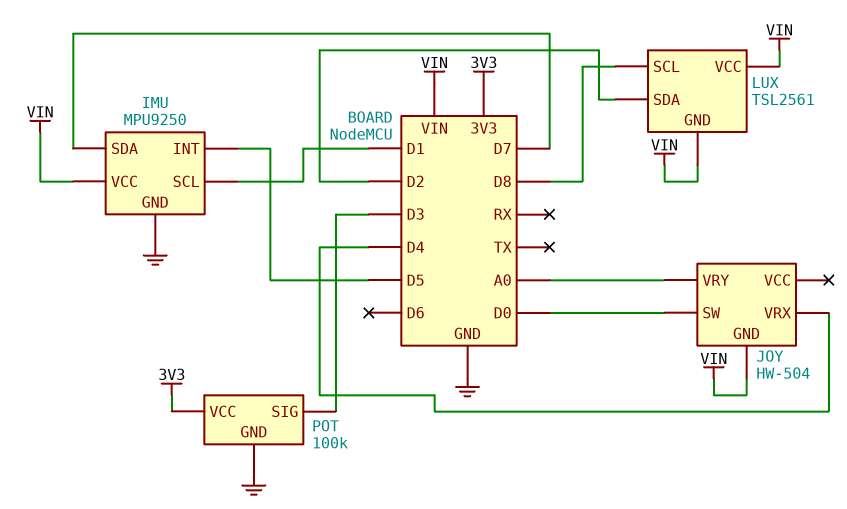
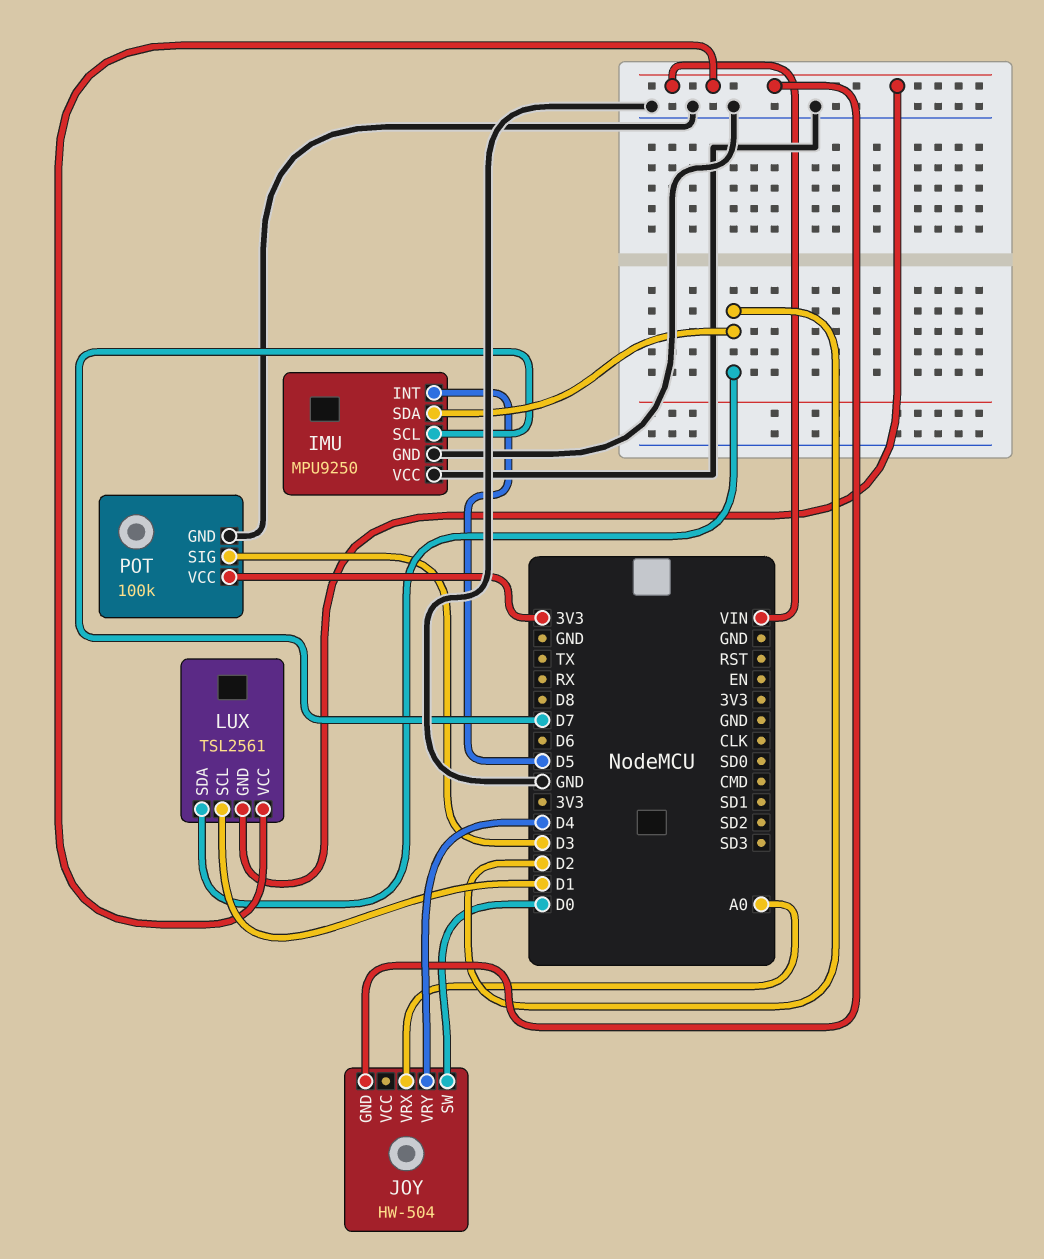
IMU pin SCL: D1 -> D7
IMU pin SDA: D7 -> D2
IMU pin VCC: VIN -> GND
JOY pin VRX: D4 -> A0
JOY pin VRY: A0 -> D4
LUX pin SCL: D8 -> D1

